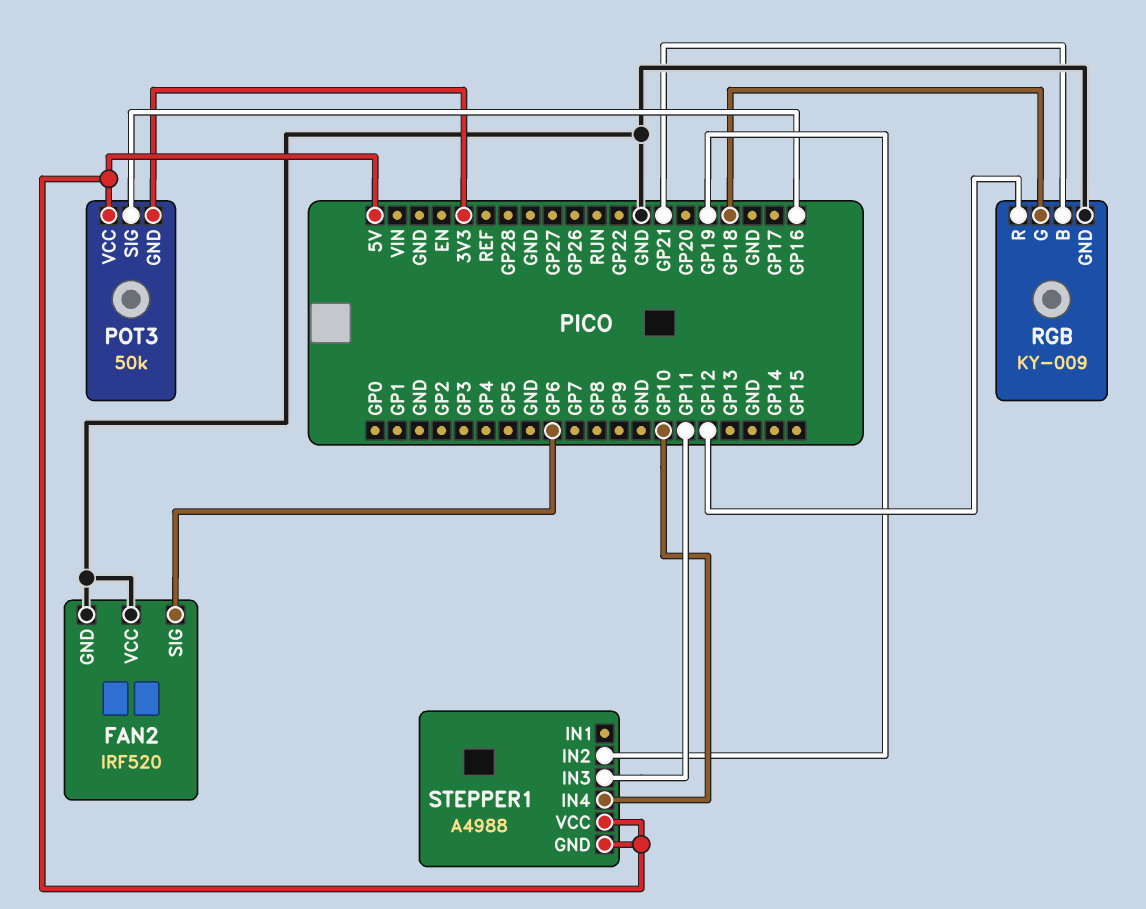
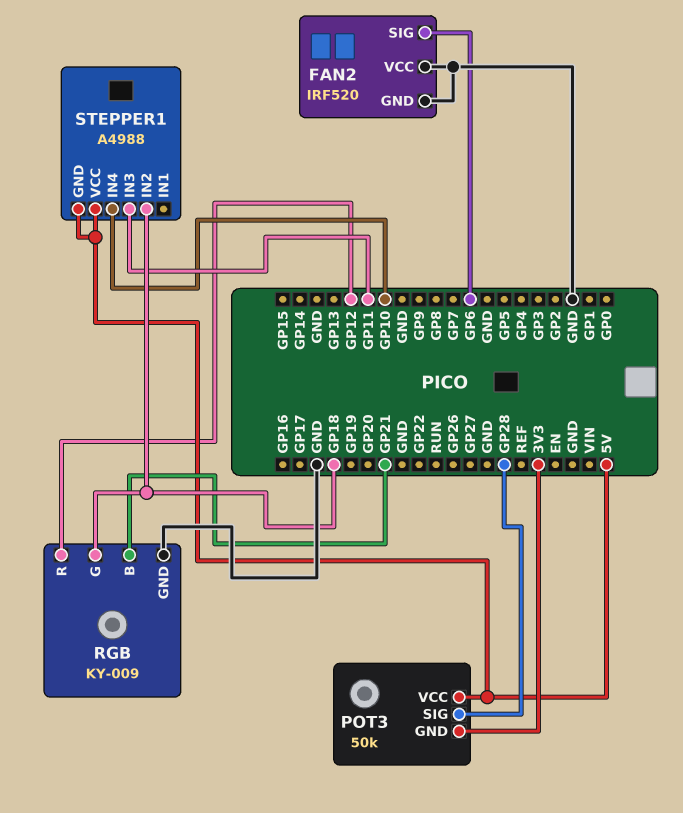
POT3 pin SIG: GP16 -> GP28
STEPPER1 pin IN2: GP19 -> GP18

